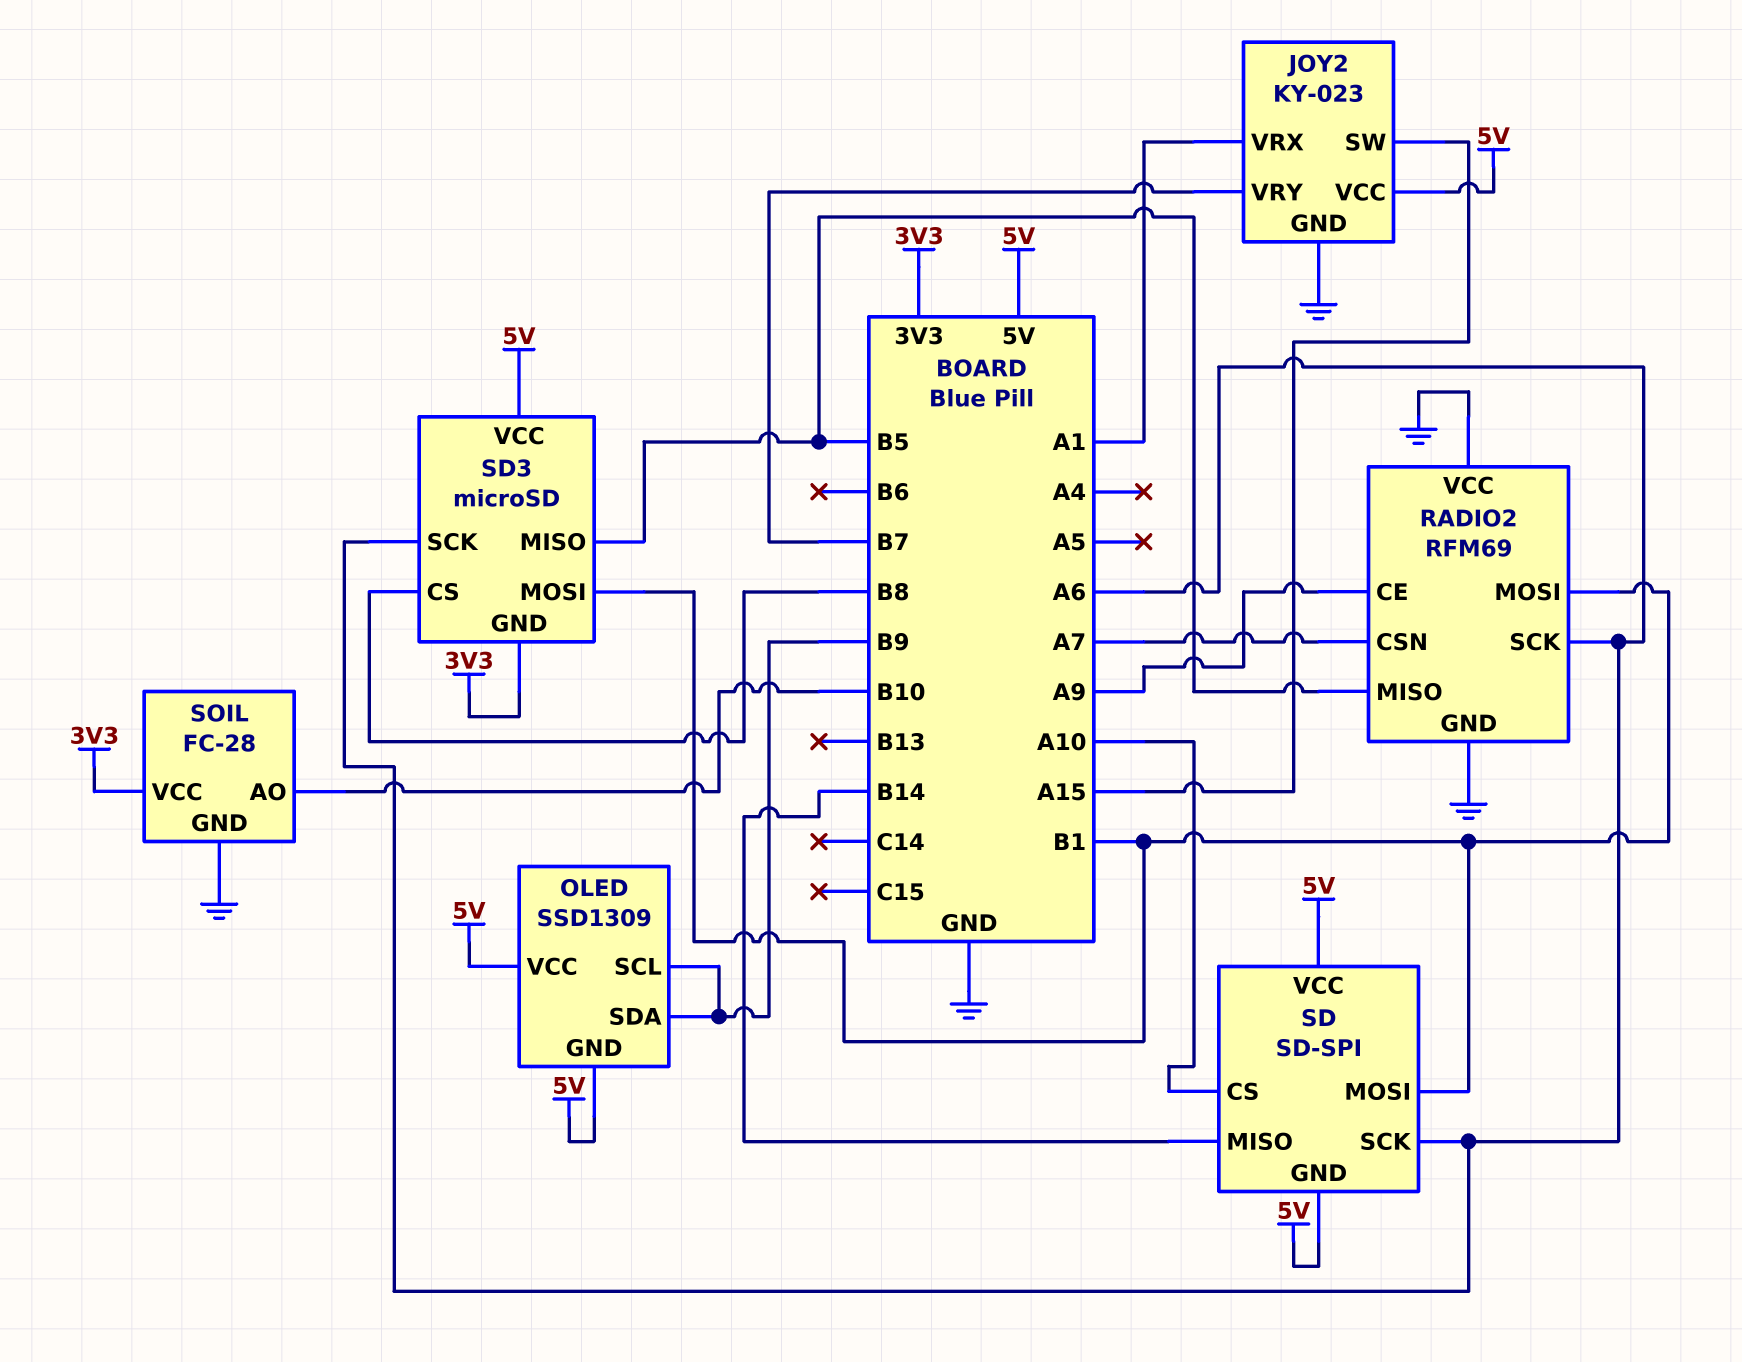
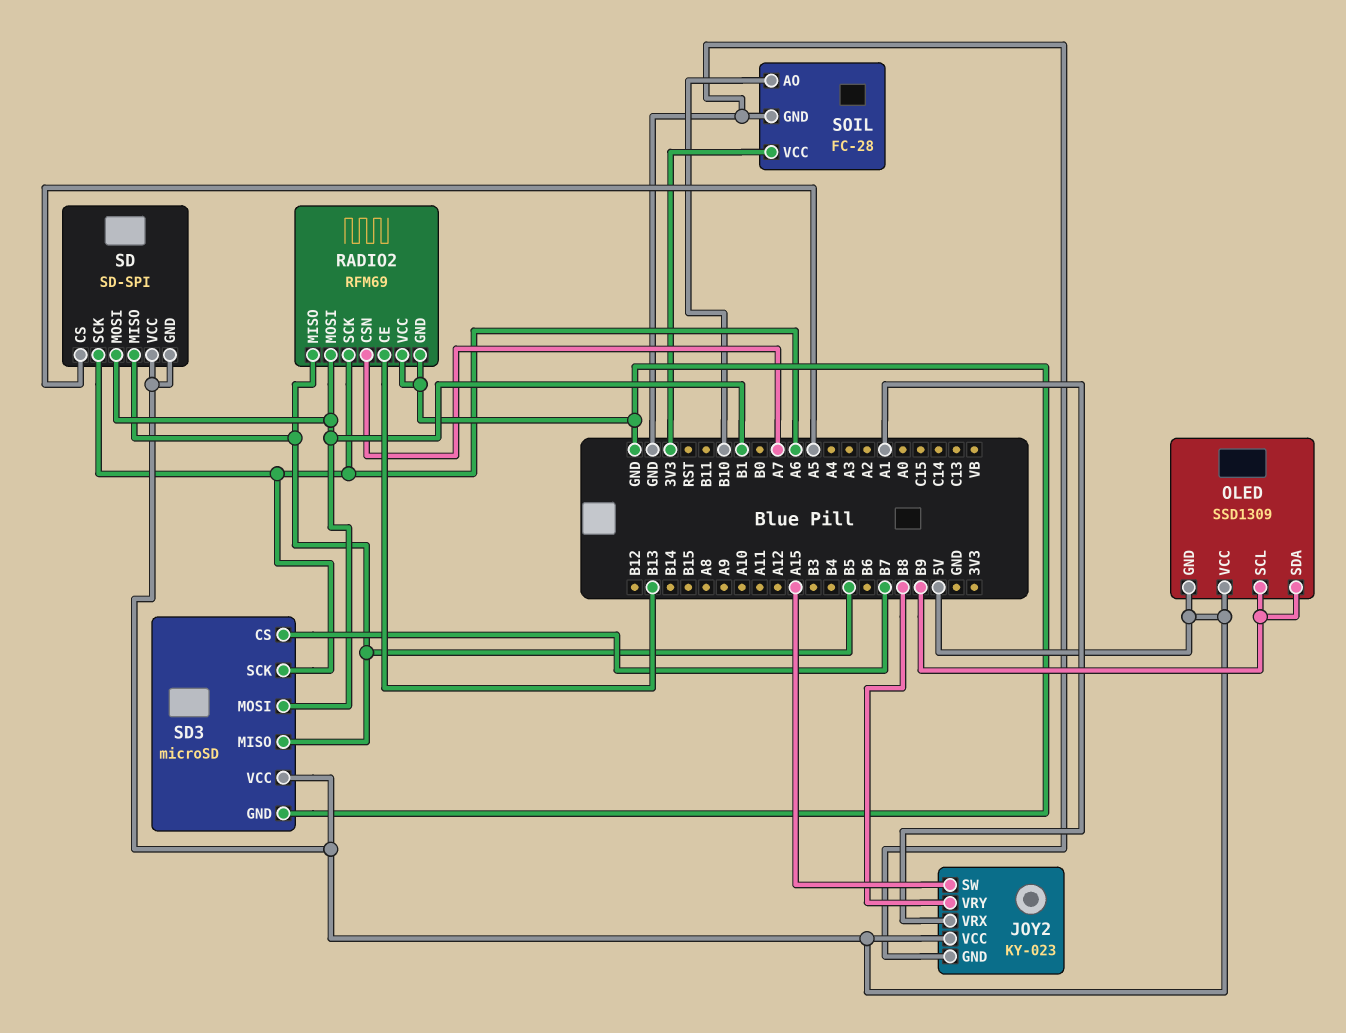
JOY2 pin VRY: B7 -> B8
RADIO2 pin CE: A9 -> B13
SD pin CS: A10 -> A5
SD pin MISO: B14 -> B5
SD3 pin CS: B8 -> B7
SD3 pin GND: 3V3 -> GND

